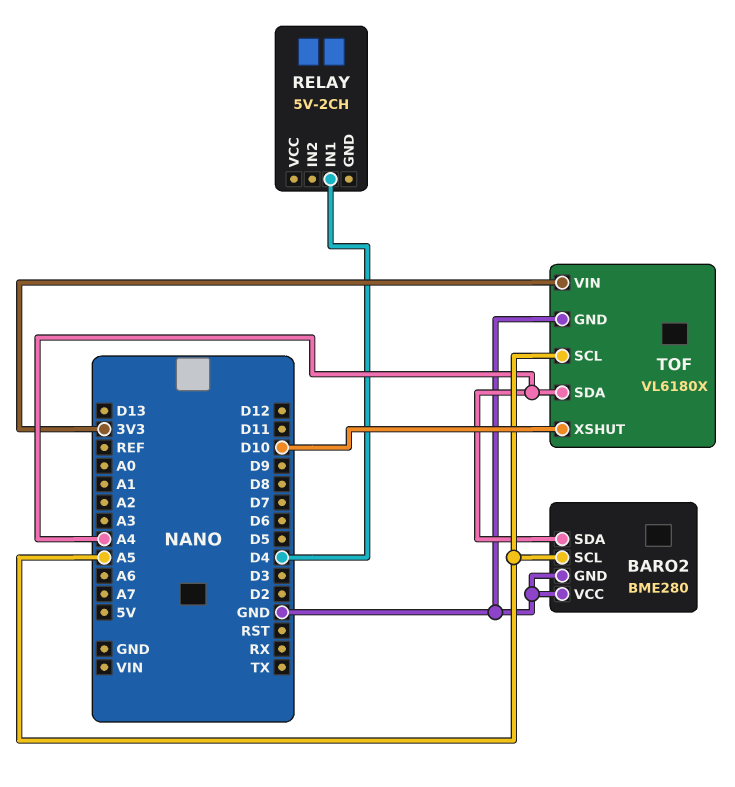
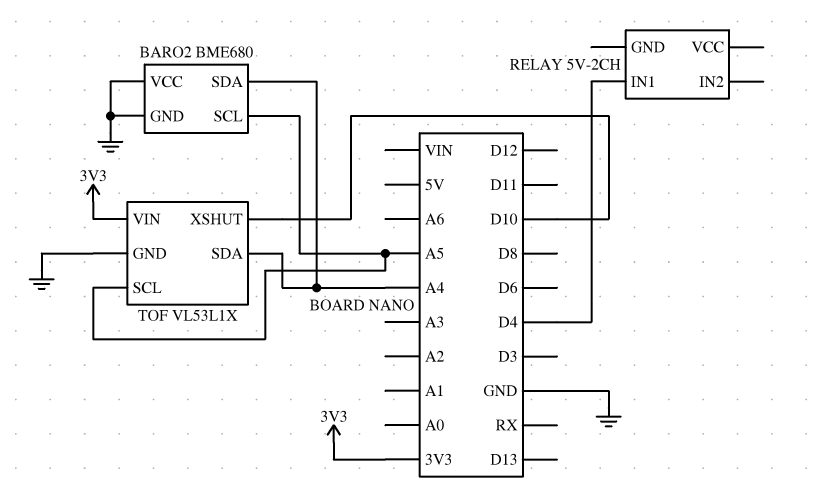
BARO2: BME280 -> BME680
TOF: VL6180X -> VL53L1X

